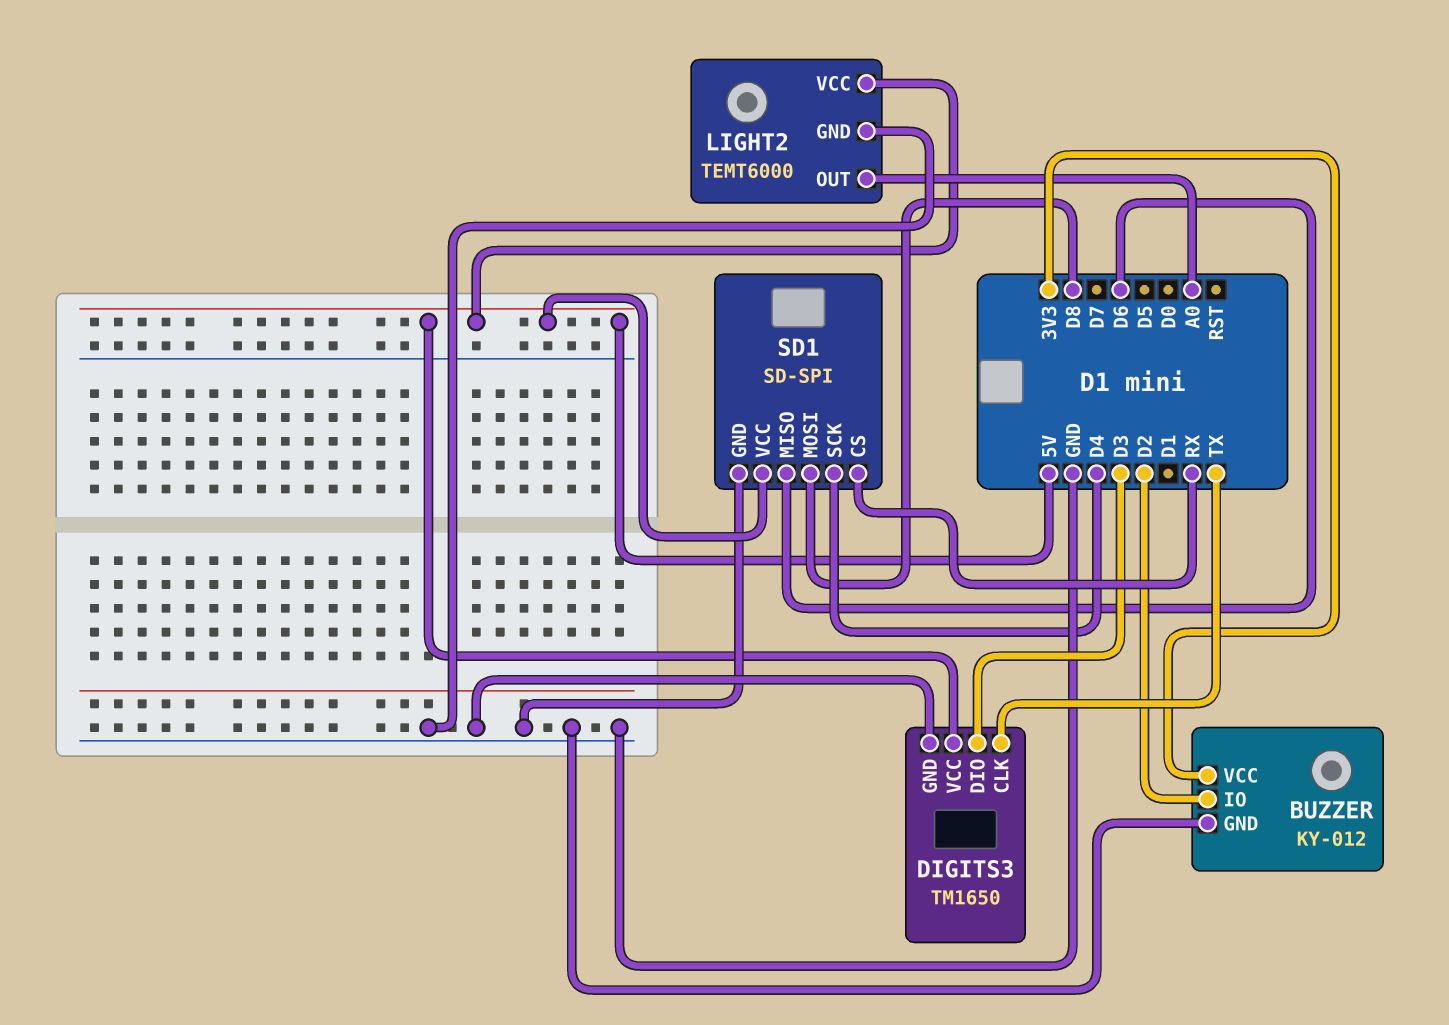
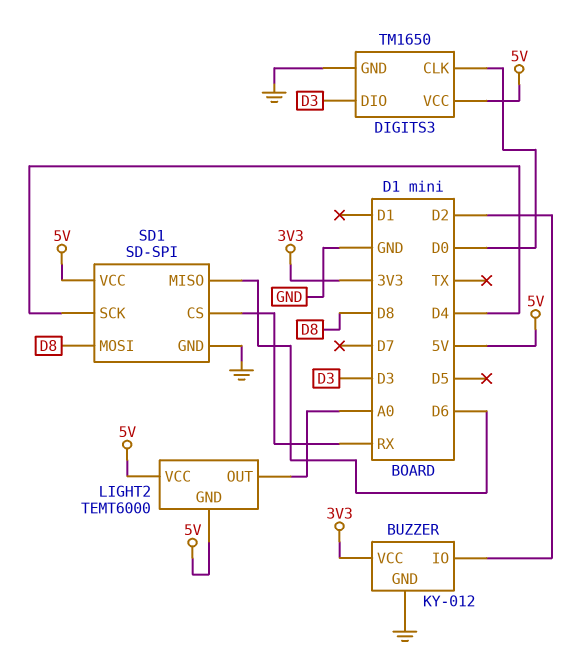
DIGITS3 pin CLK: TX -> D0
LIGHT2 pin GND: GND -> 5V

